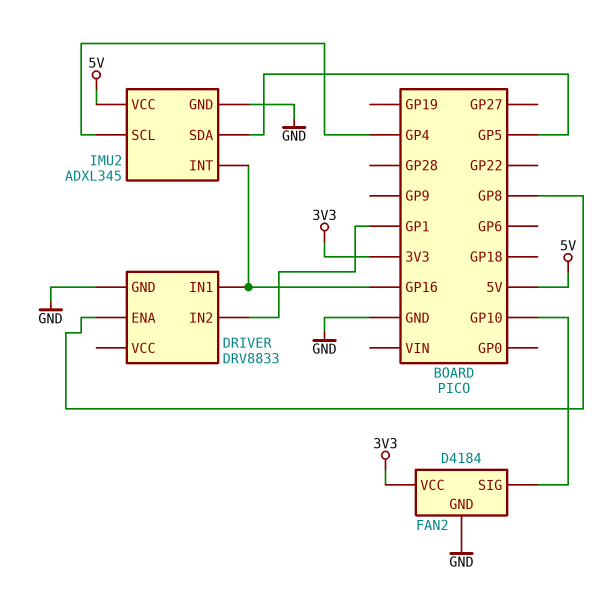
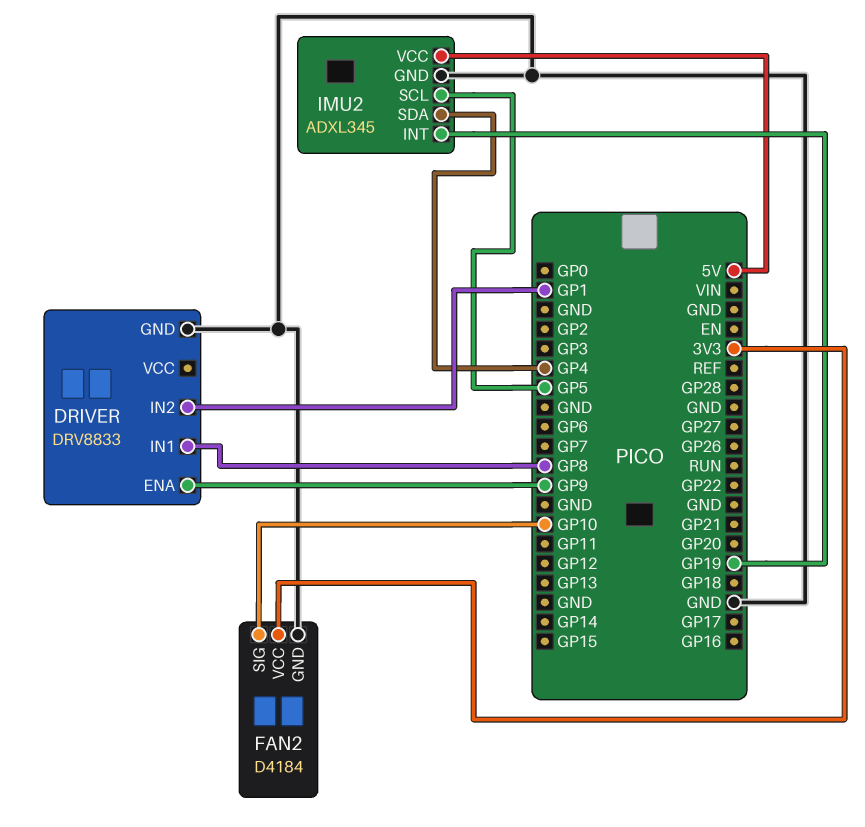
DRIVER pin ENA: GP8 -> GP9
DRIVER pin IN1: GP16 -> GP8
IMU2 pin INT: GP16 -> GP19
IMU2 pin SCL: GP4 -> GP5
IMU2 pin SDA: GP5 -> GP4

